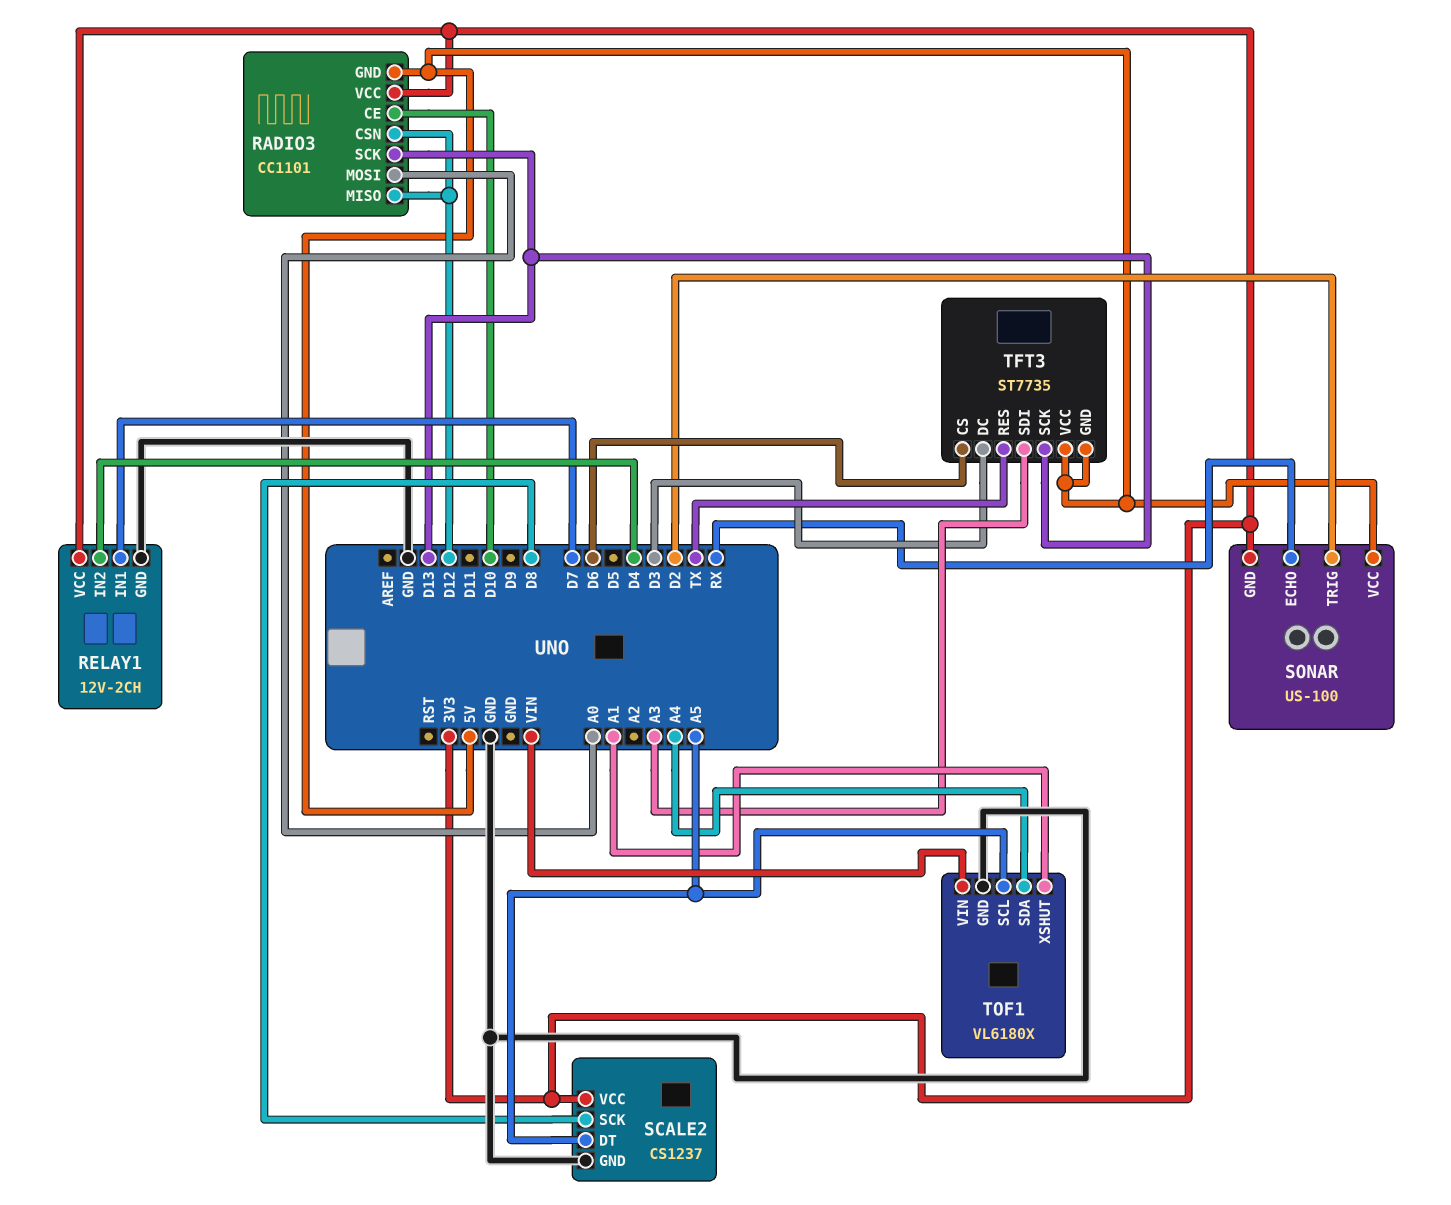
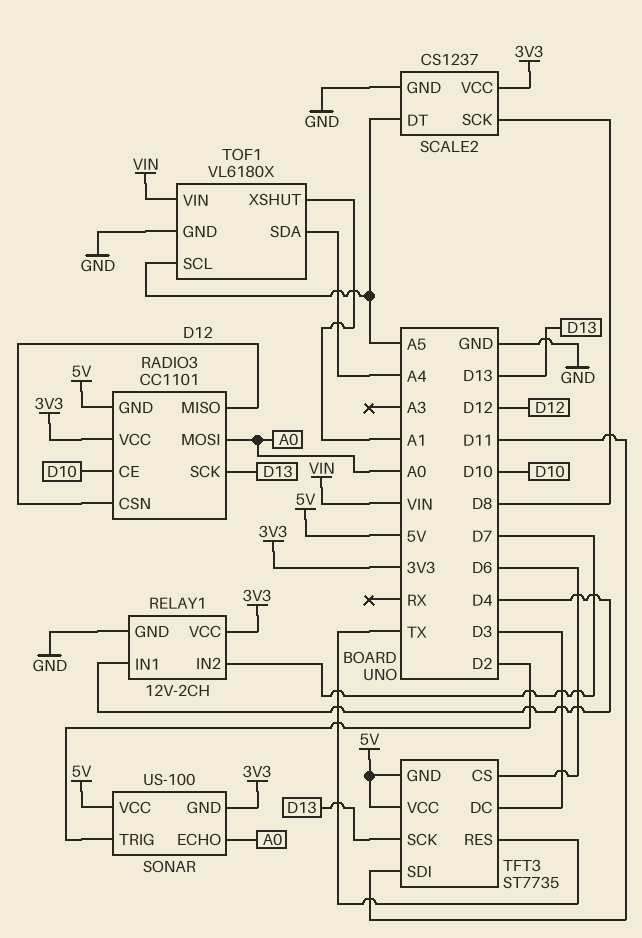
RELAY1 pin IN1: D7 -> D4
RELAY1 pin IN2: D4 -> D7
SONAR pin ECHO: RX -> A0
TFT3 pin SDI: A3 -> D11

